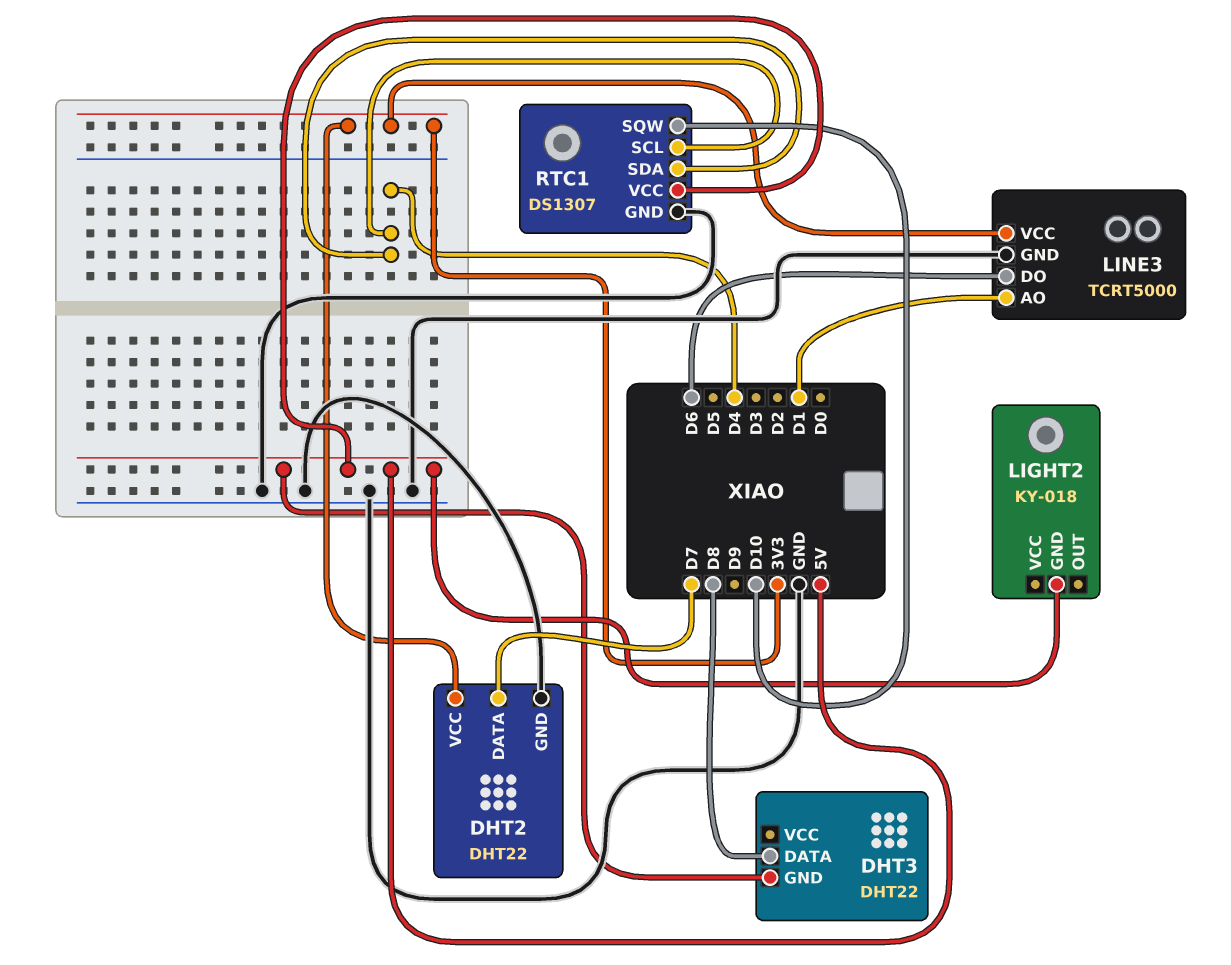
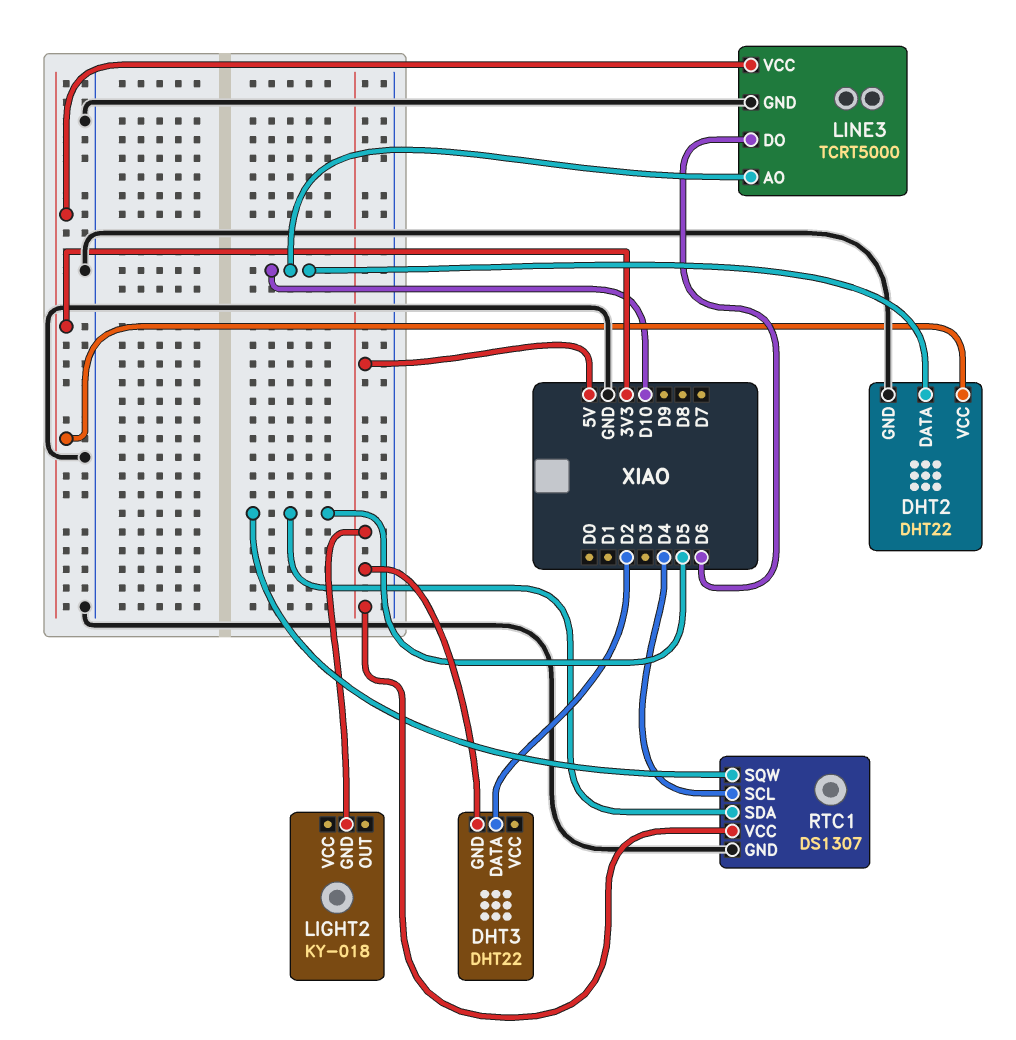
DHT2 pin DATA: D7 -> D10
DHT3 pin DATA: D8 -> D2
LINE3 pin AO: D1 -> D10
RTC1 pin SDA: D4 -> D5
RTC1 pin SQW: D10 -> D5

